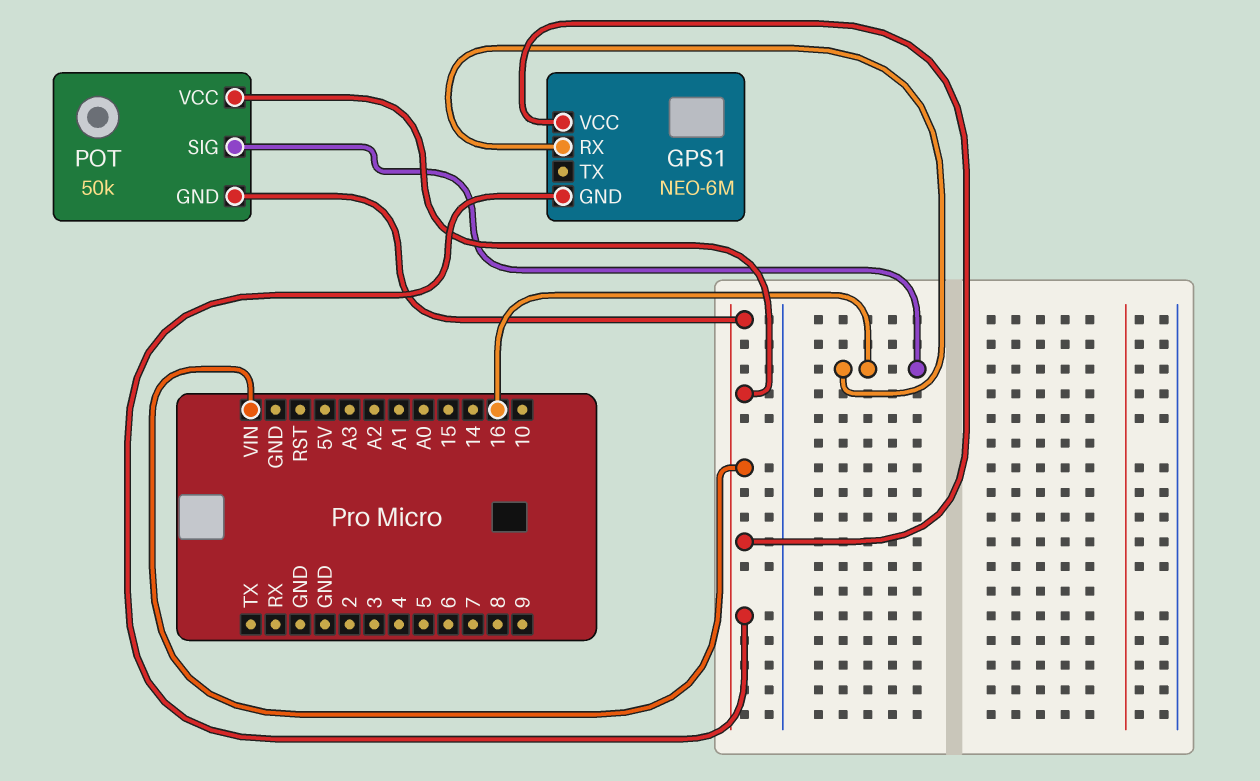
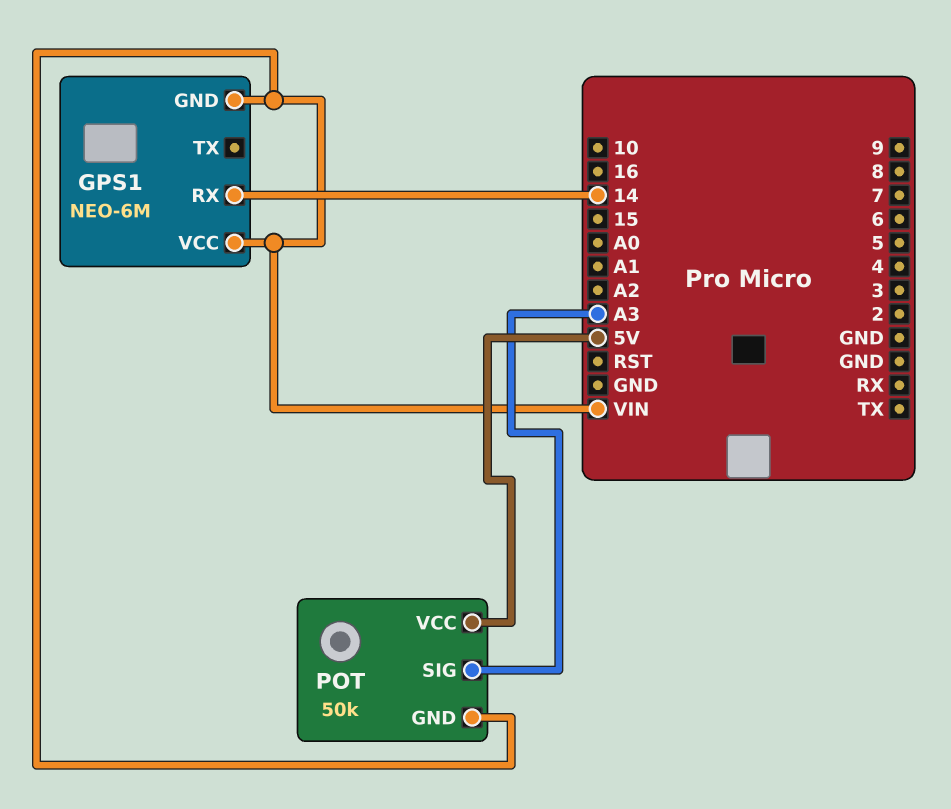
GPS1 pin RX: 16 -> 14
POT pin SIG: 16 -> A3
POT pin VCC: VIN -> 5V

